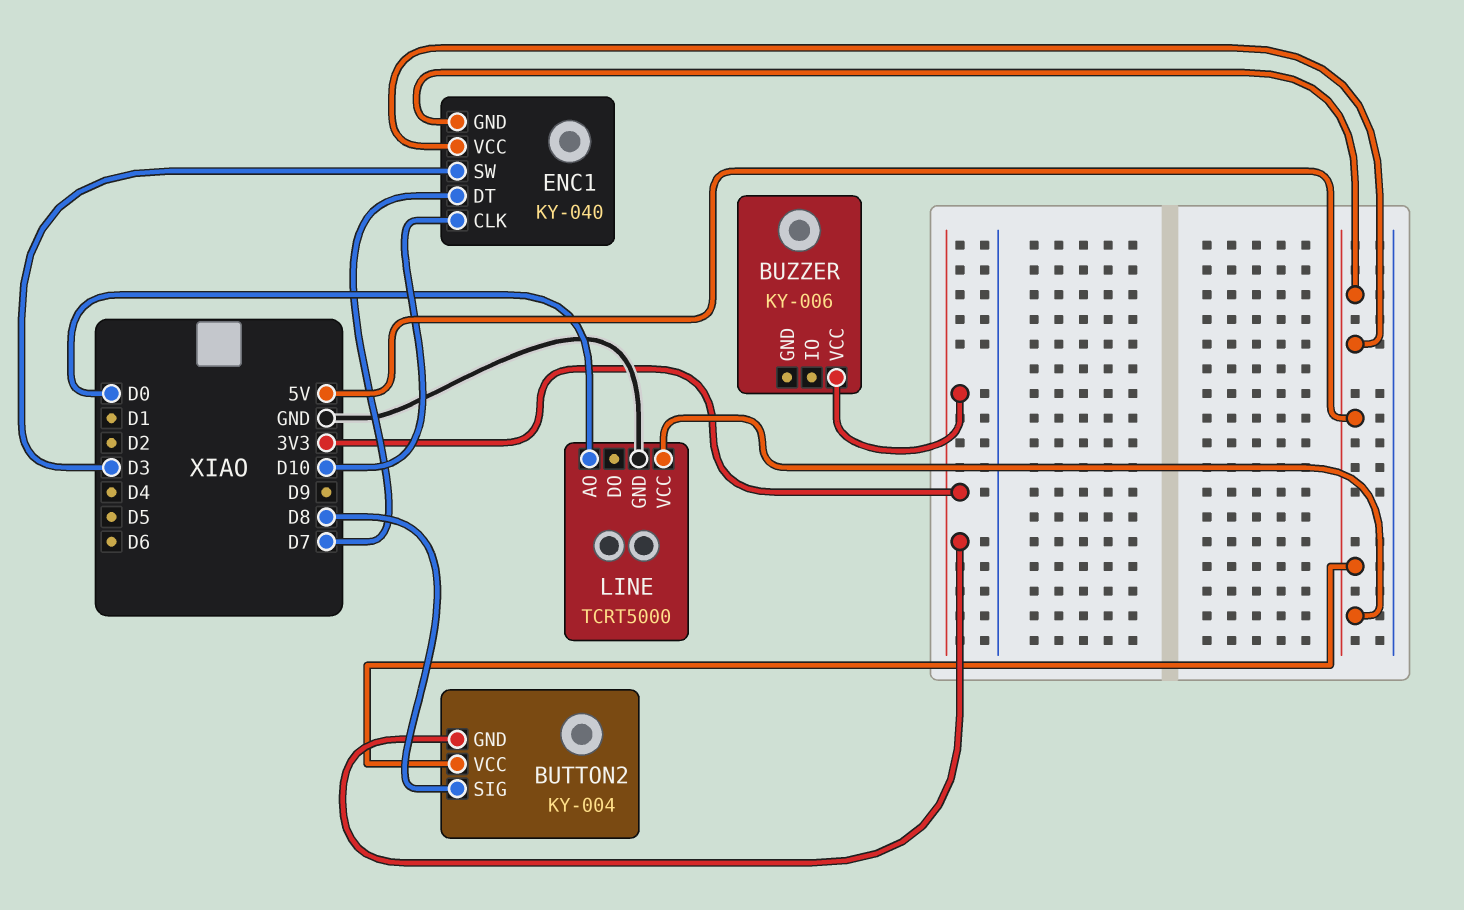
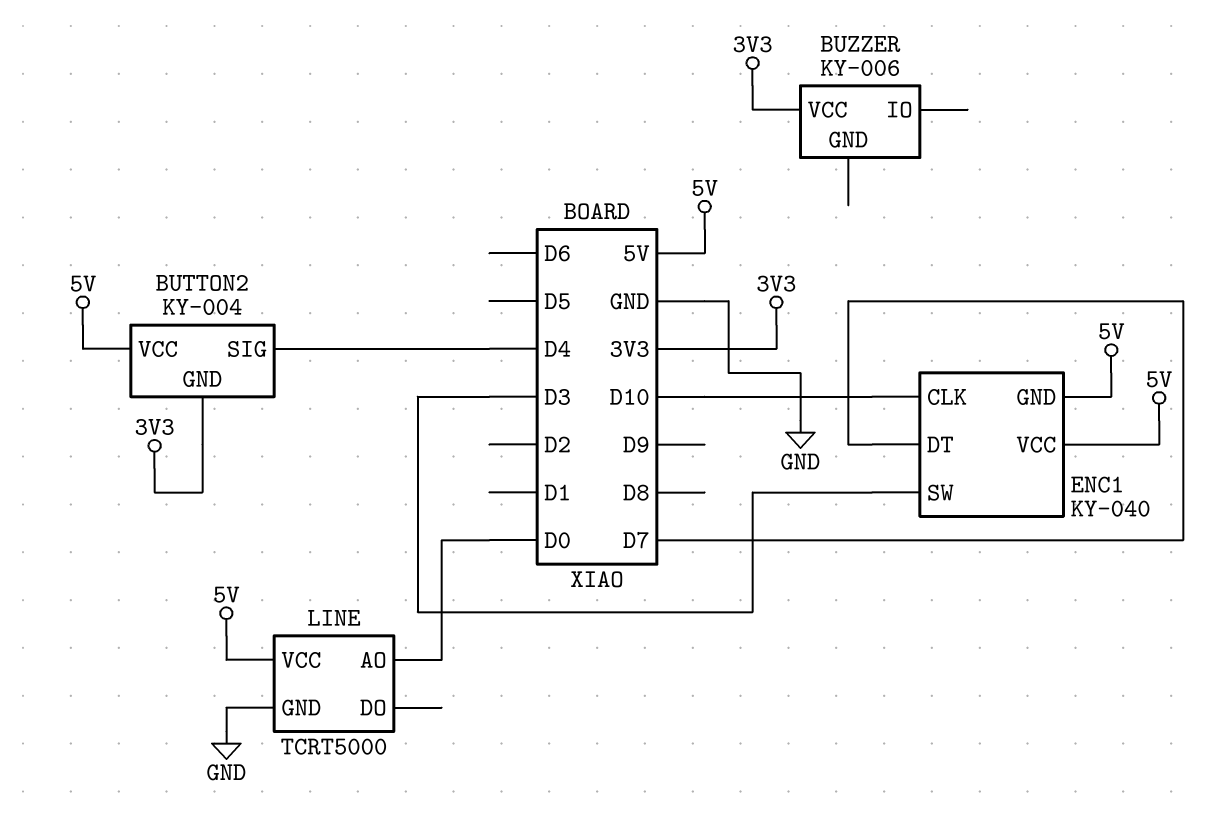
BUTTON2 pin SIG: D8 -> D4

